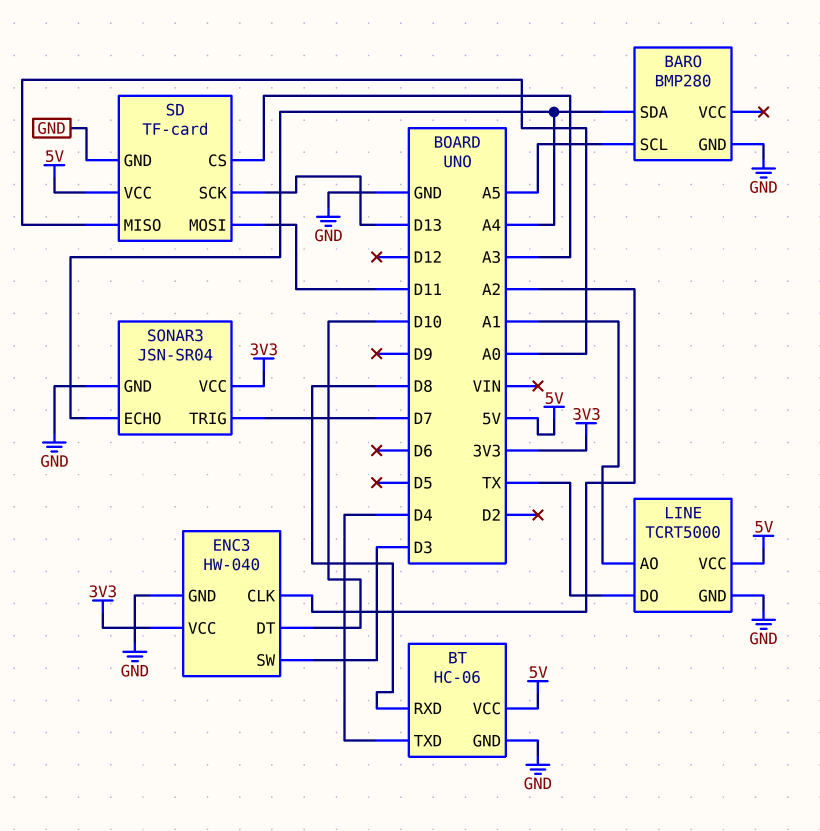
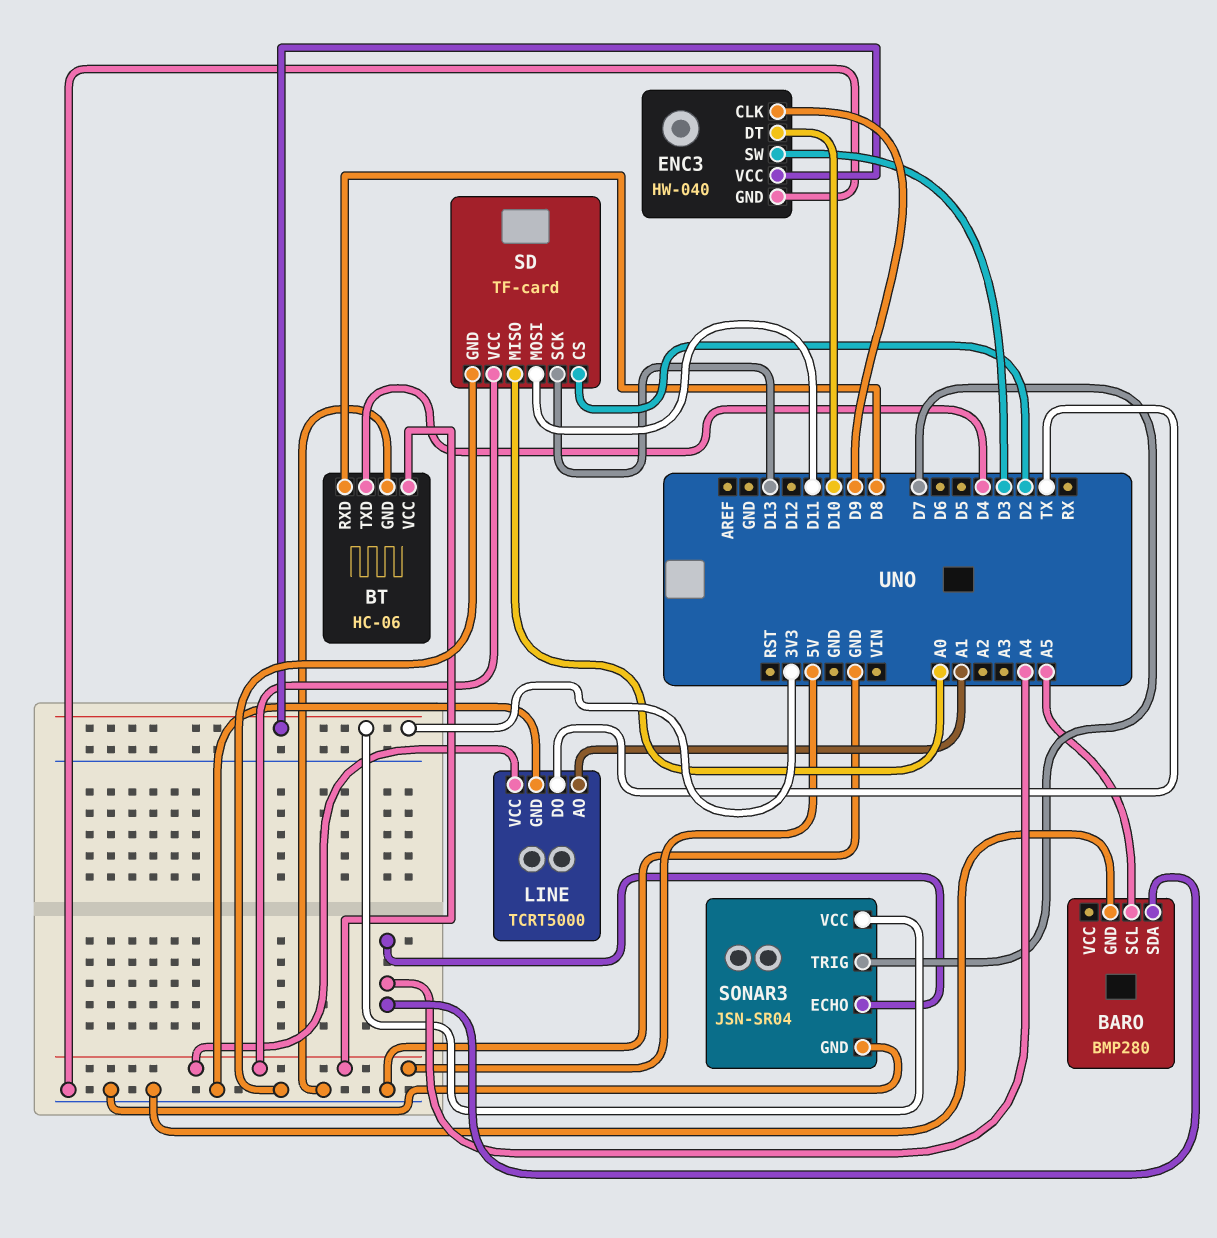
ENC3 pin CLK: A2 -> D9
SD pin CS: A3 -> D2

